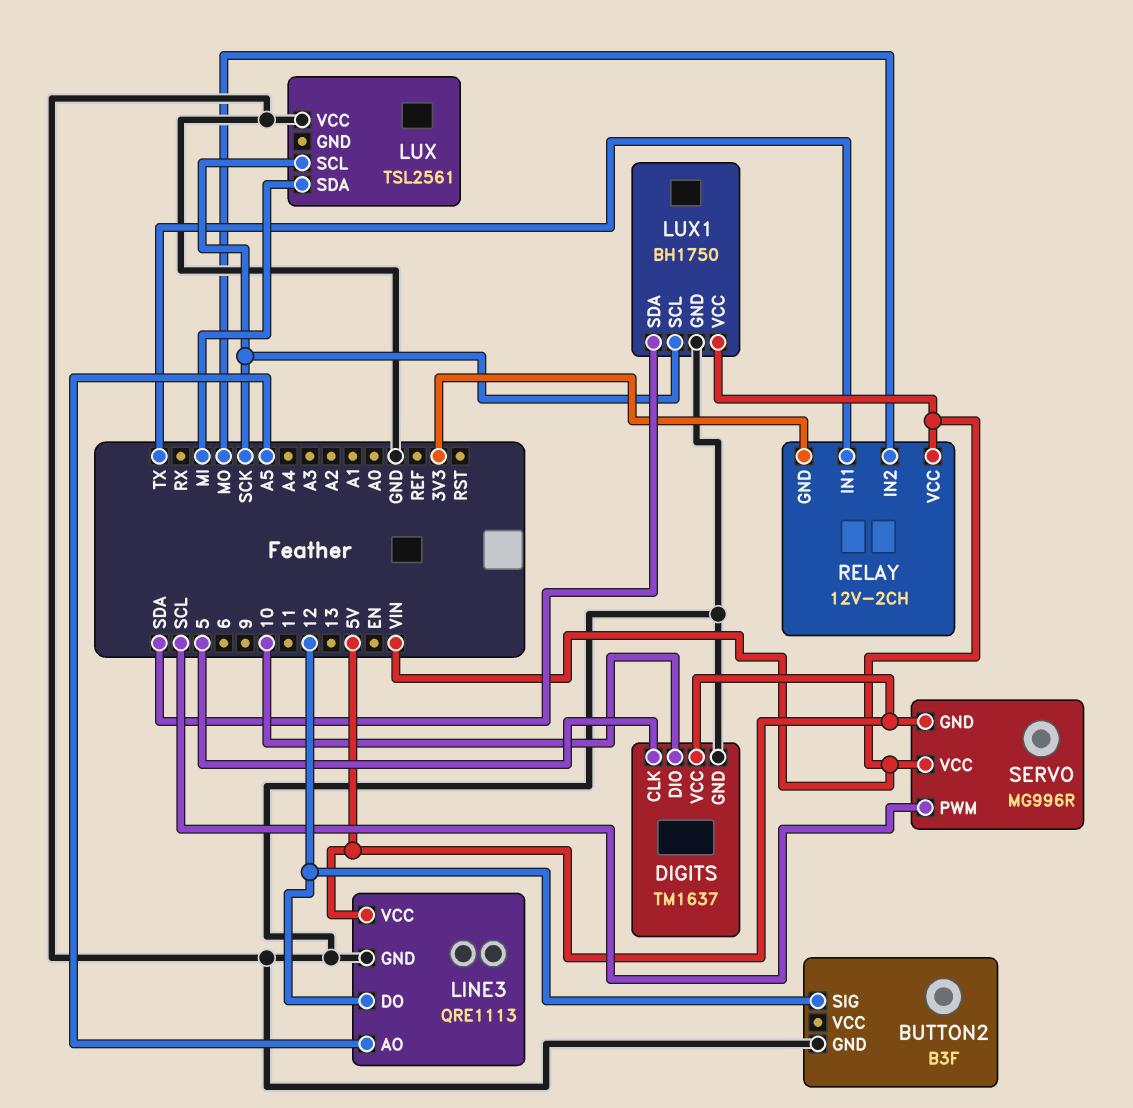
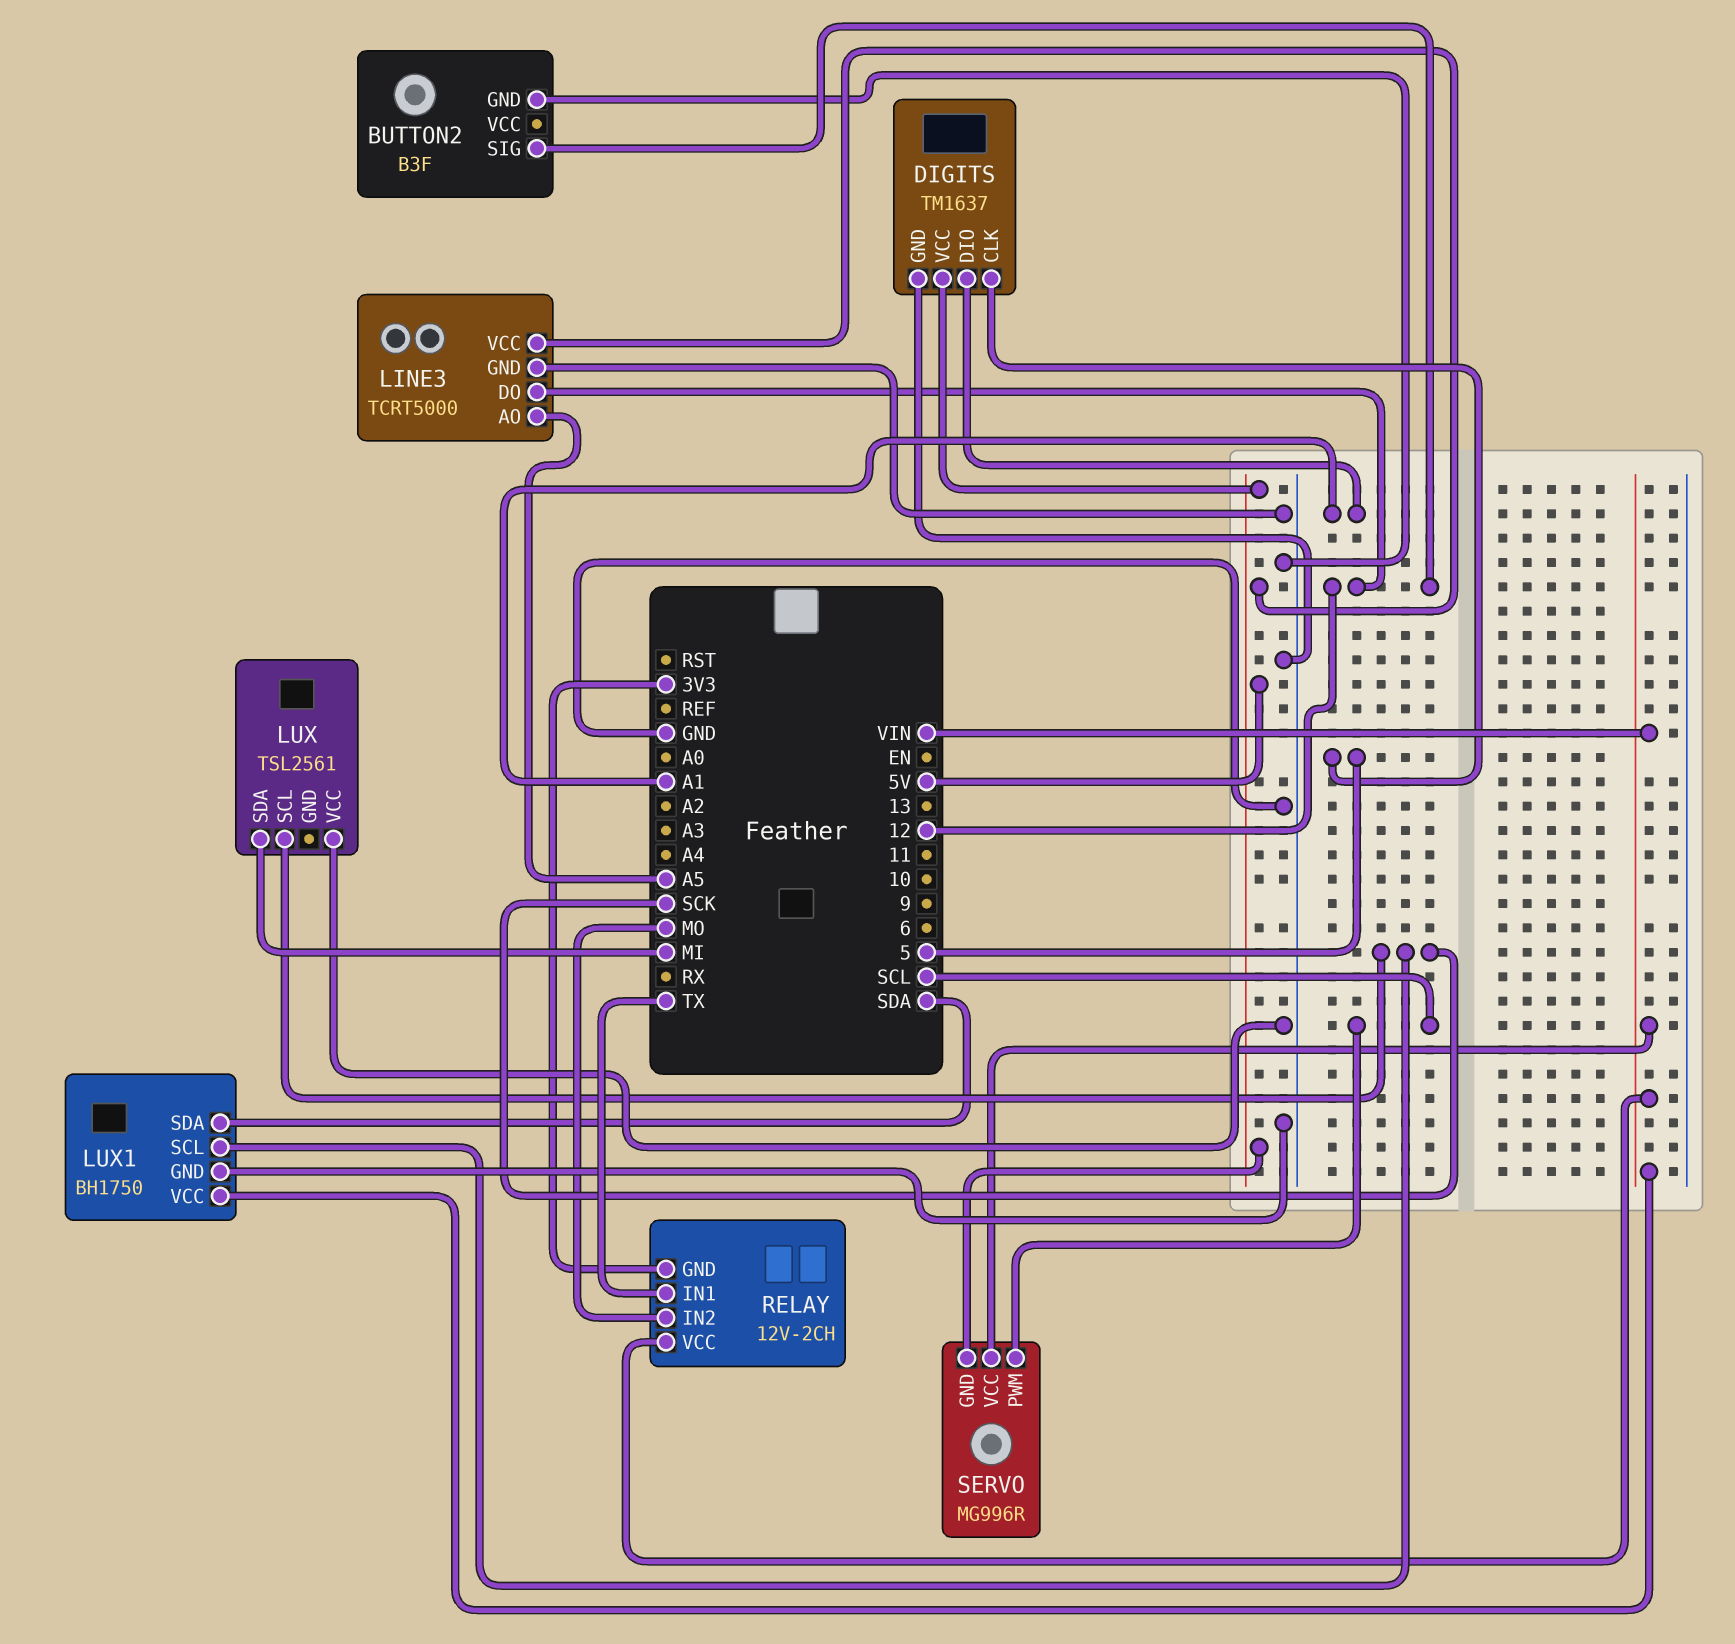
DIGITS pin DIO: 10 -> A1
LINE3: QRE1113 -> TCRT5000

